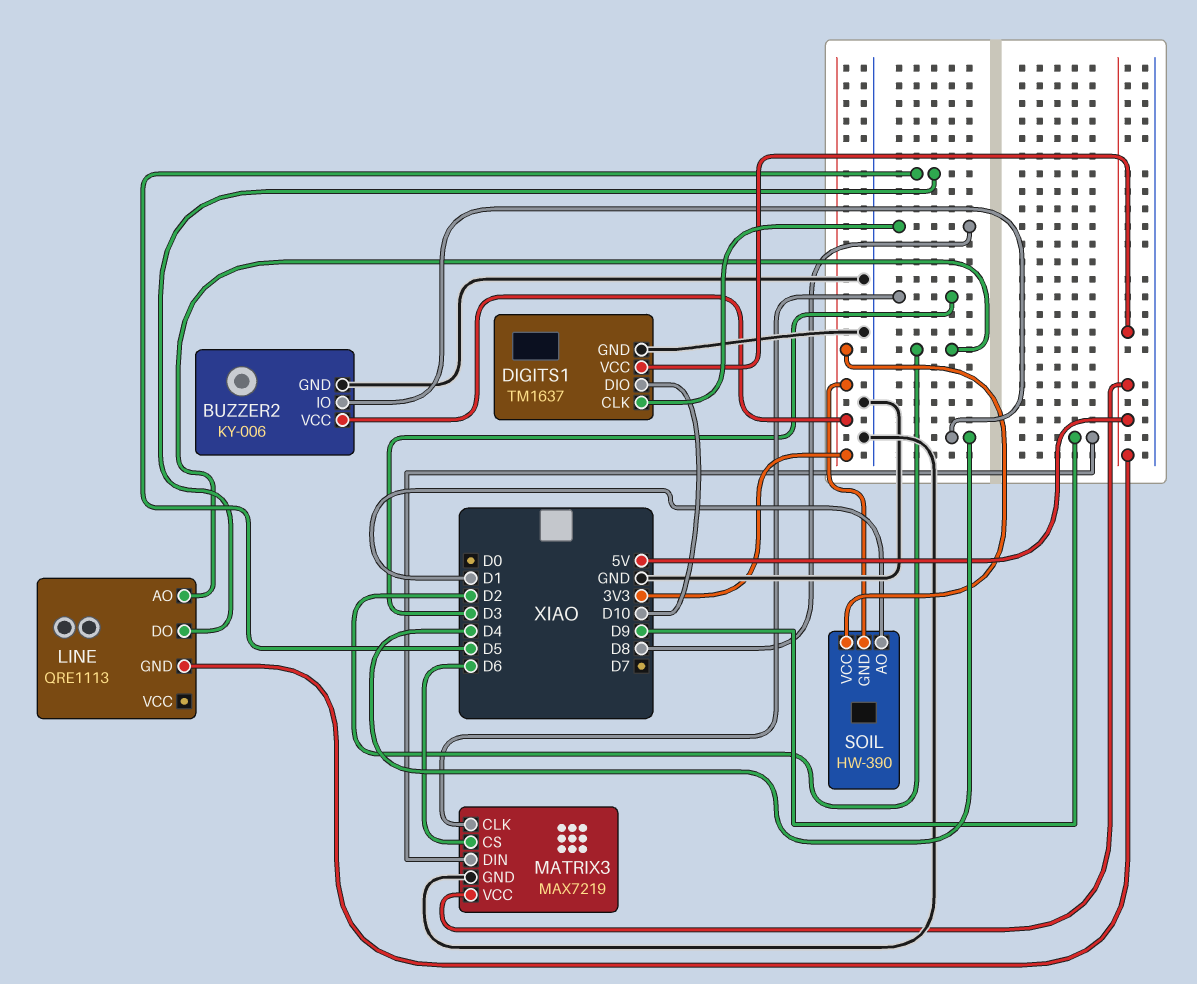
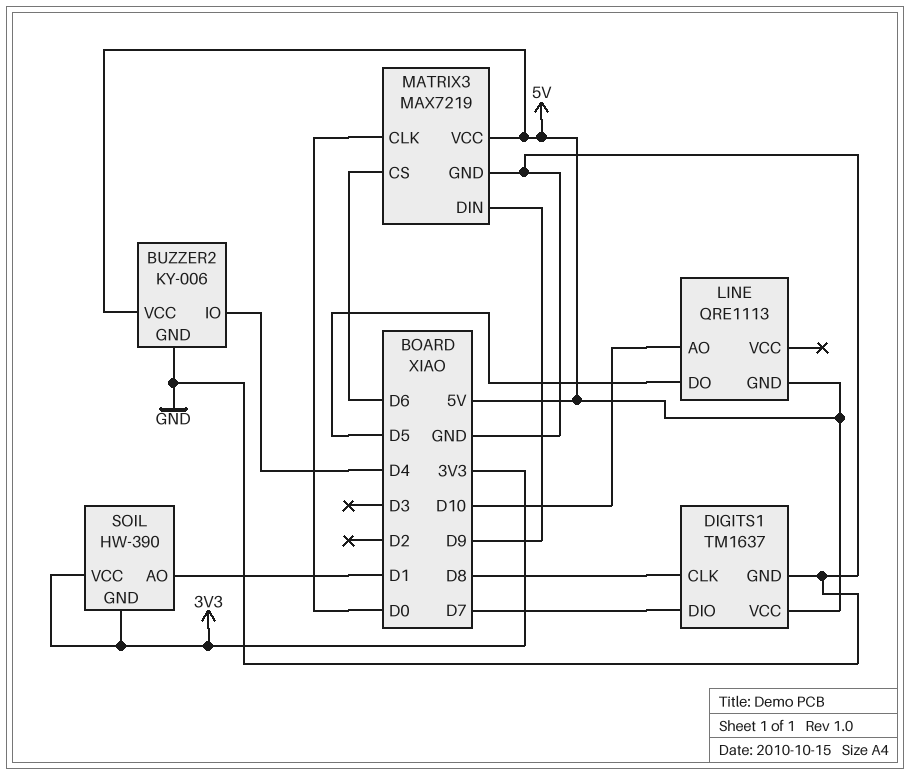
BUZZER2 pin VCC: 3V3 -> 5V
DIGITS1 pin DIO: D10 -> D7
LINE pin AO: D2 -> D10
MATRIX3 pin CLK: D3 -> D0

